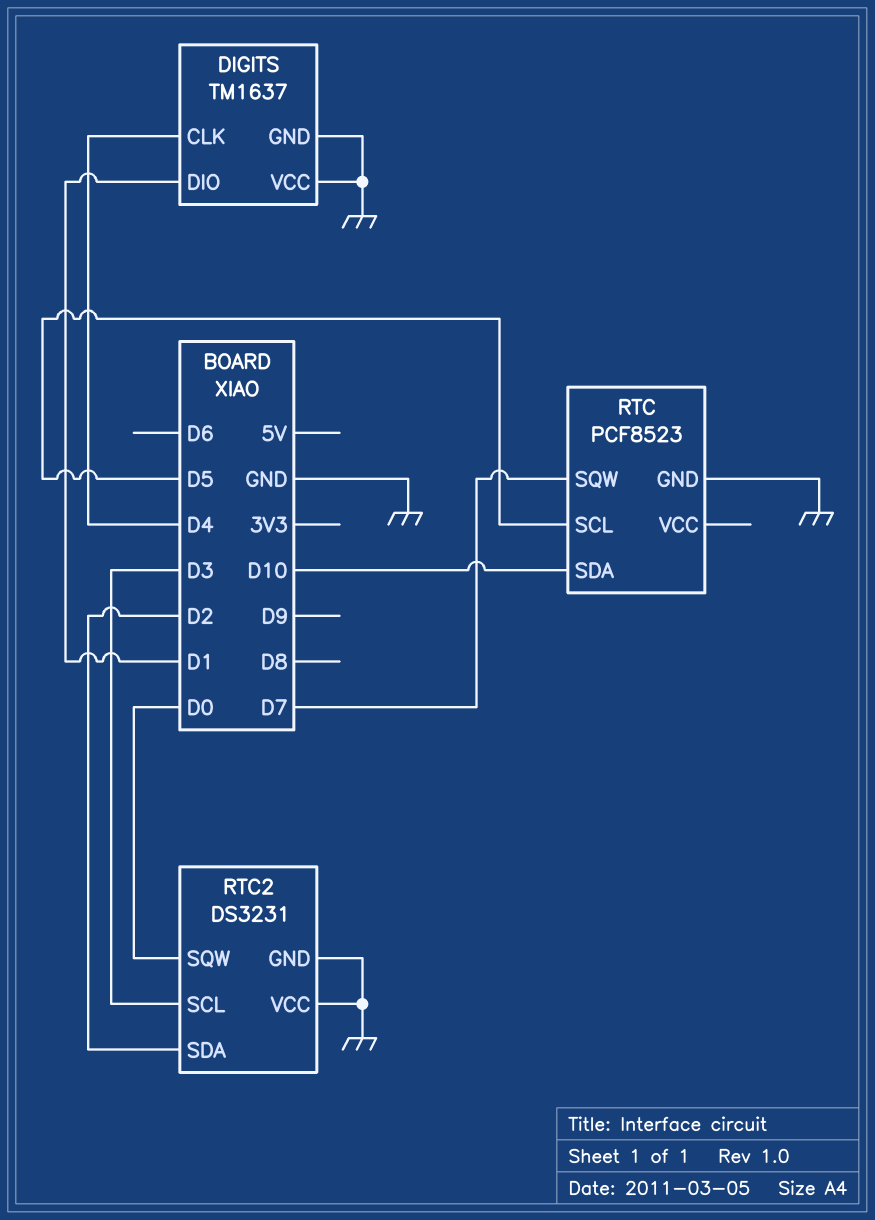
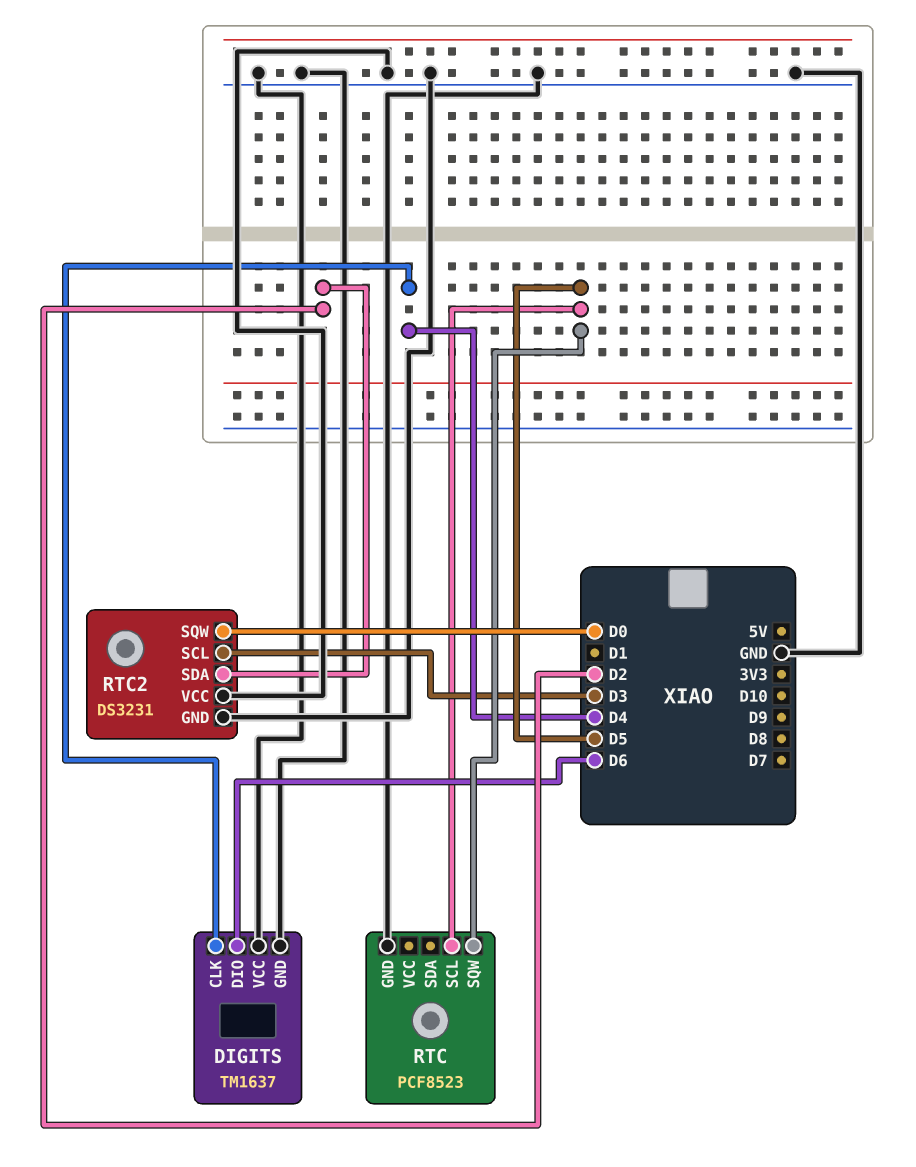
DIGITS pin DIO: D1 -> D6
RTC pin SDA: D10 -> none
RTC pin SQW: D7 -> D5

